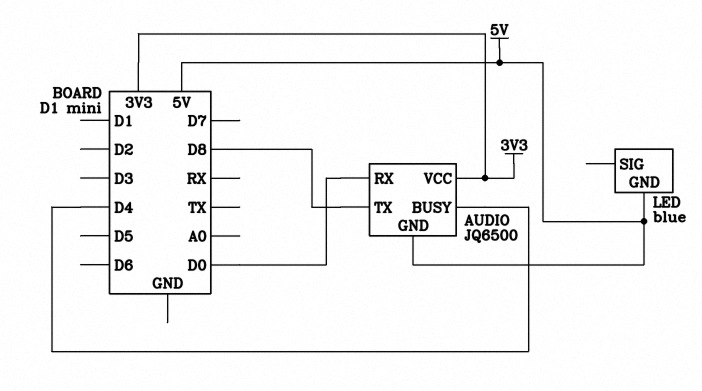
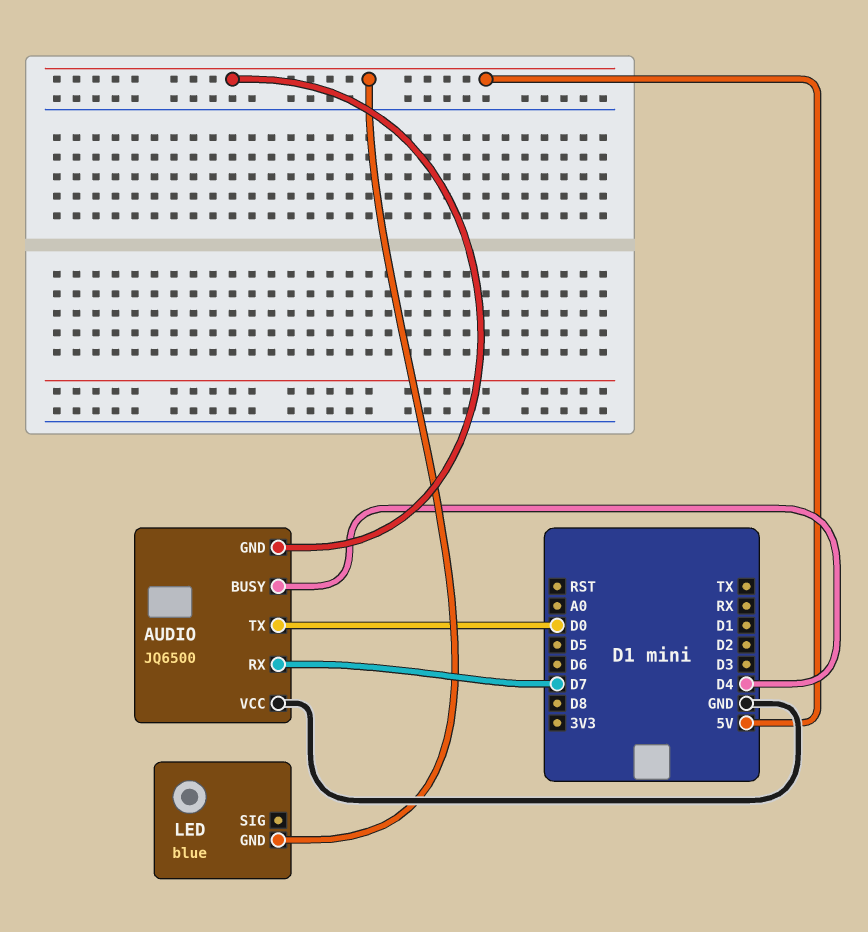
AUDIO pin RX: D0 -> D7
AUDIO pin TX: D8 -> D0
AUDIO pin VCC: 3V3 -> GND

